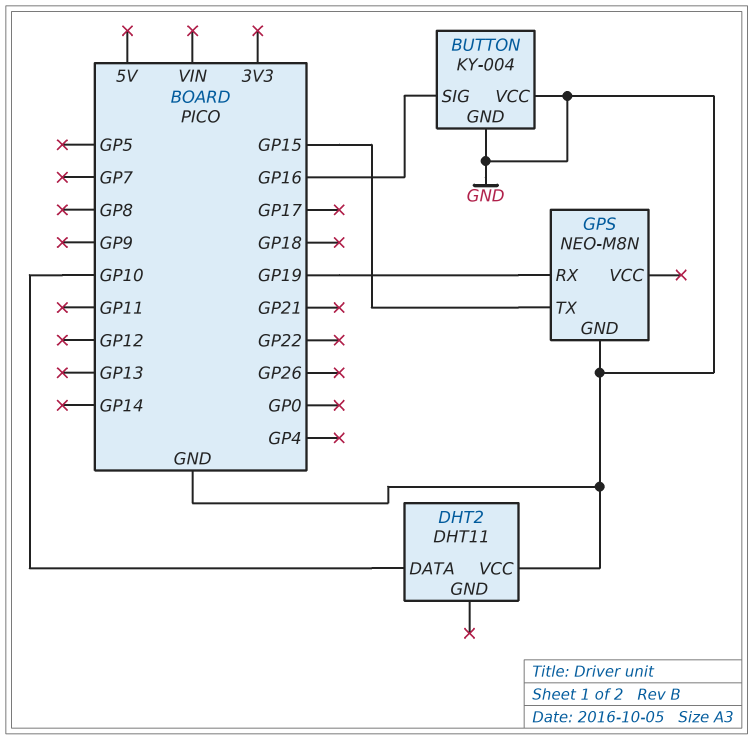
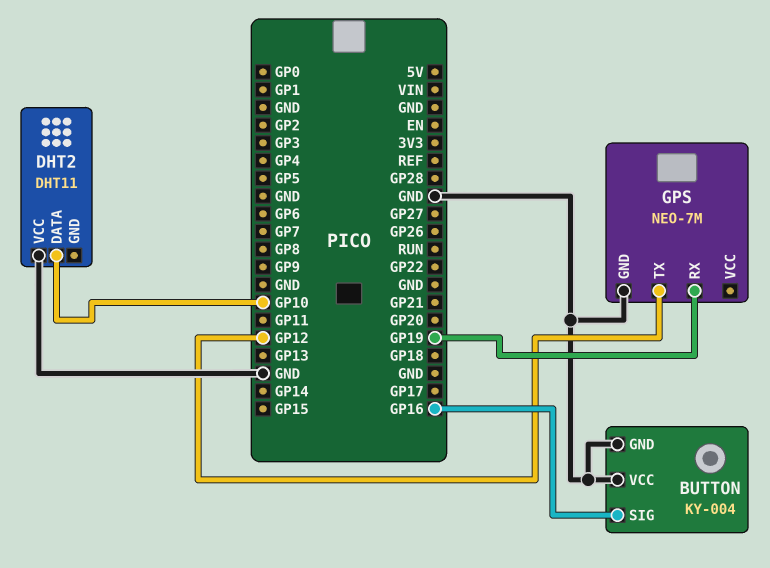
GPS: NEO-M8N -> NEO-7M
GPS pin TX: GP15 -> GP12

